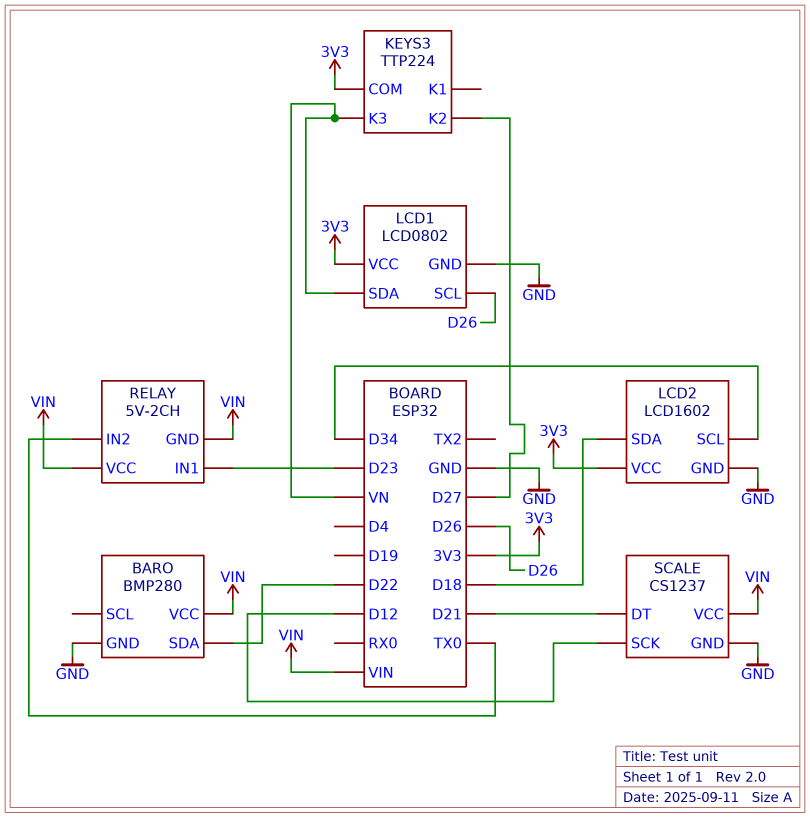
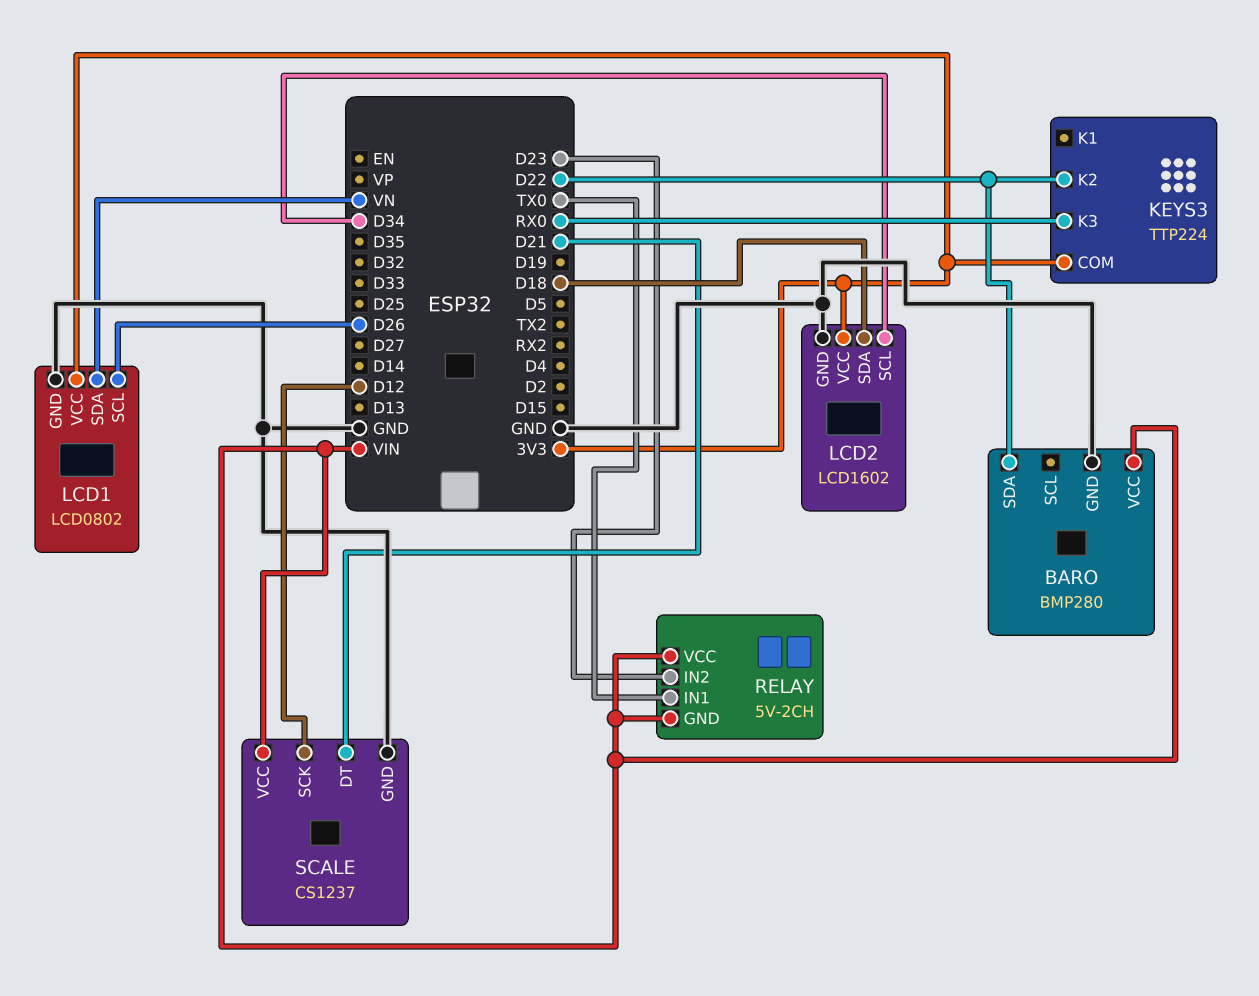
KEYS3 pin K2: D27 -> D22
KEYS3 pin K3: VN -> RX0
RELAY pin IN1: D23 -> TX0
RELAY pin IN2: TX0 -> D23

